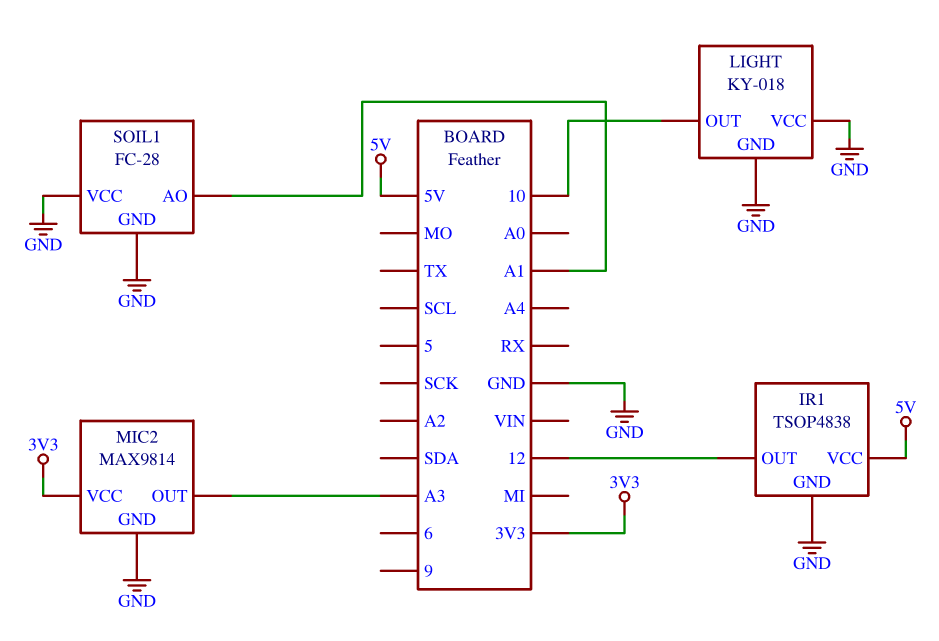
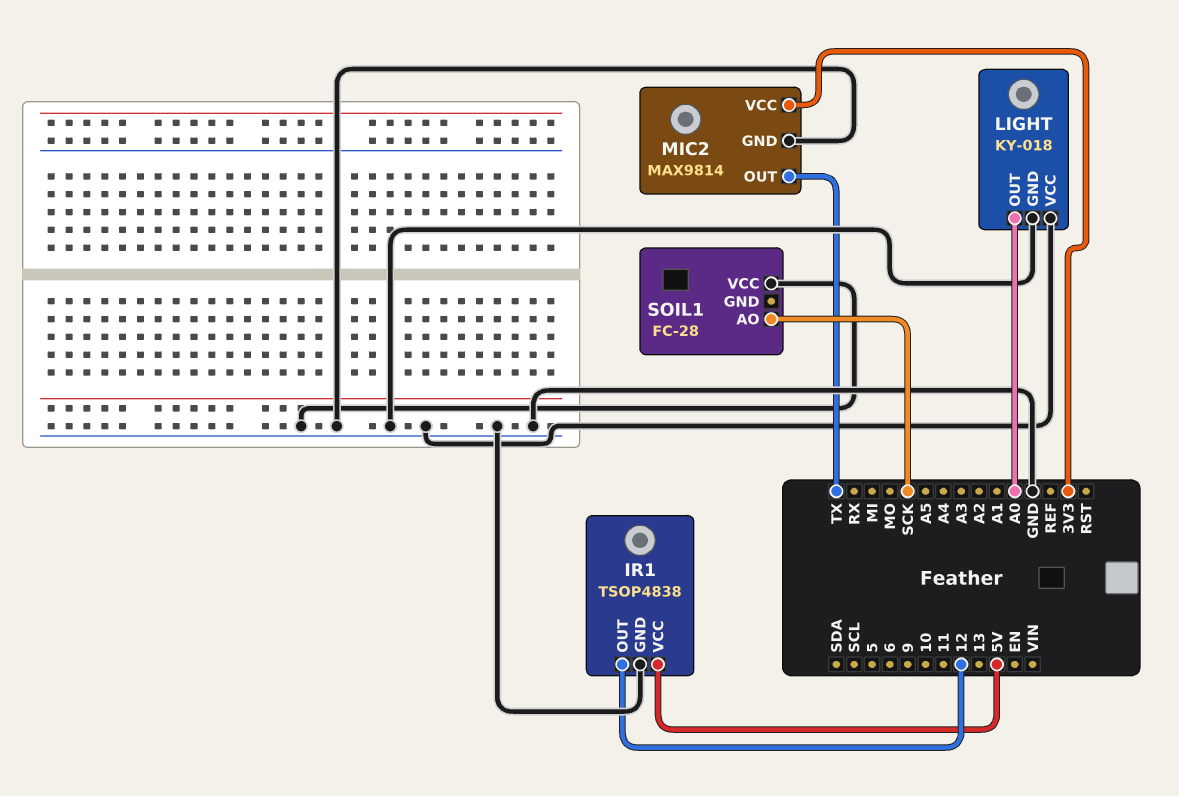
LIGHT pin OUT: 10 -> A0
MIC2 pin OUT: A3 -> TX
SOIL1 pin AO: A1 -> SCK
SOIL1 pin GND: GND -> none

